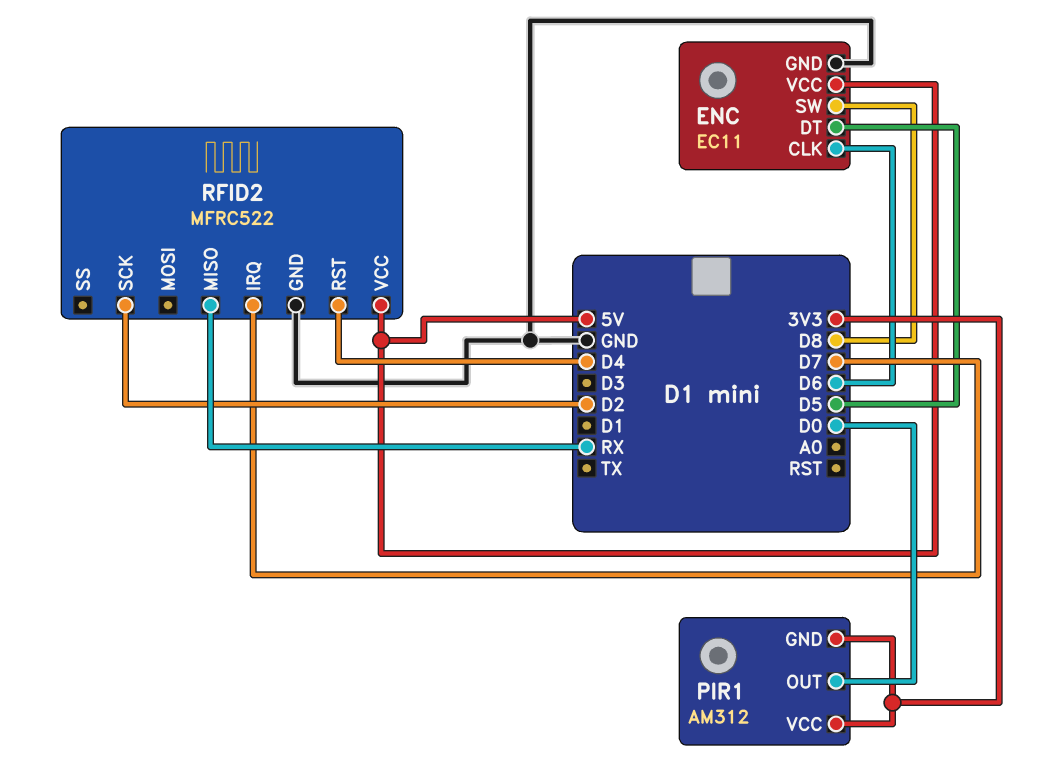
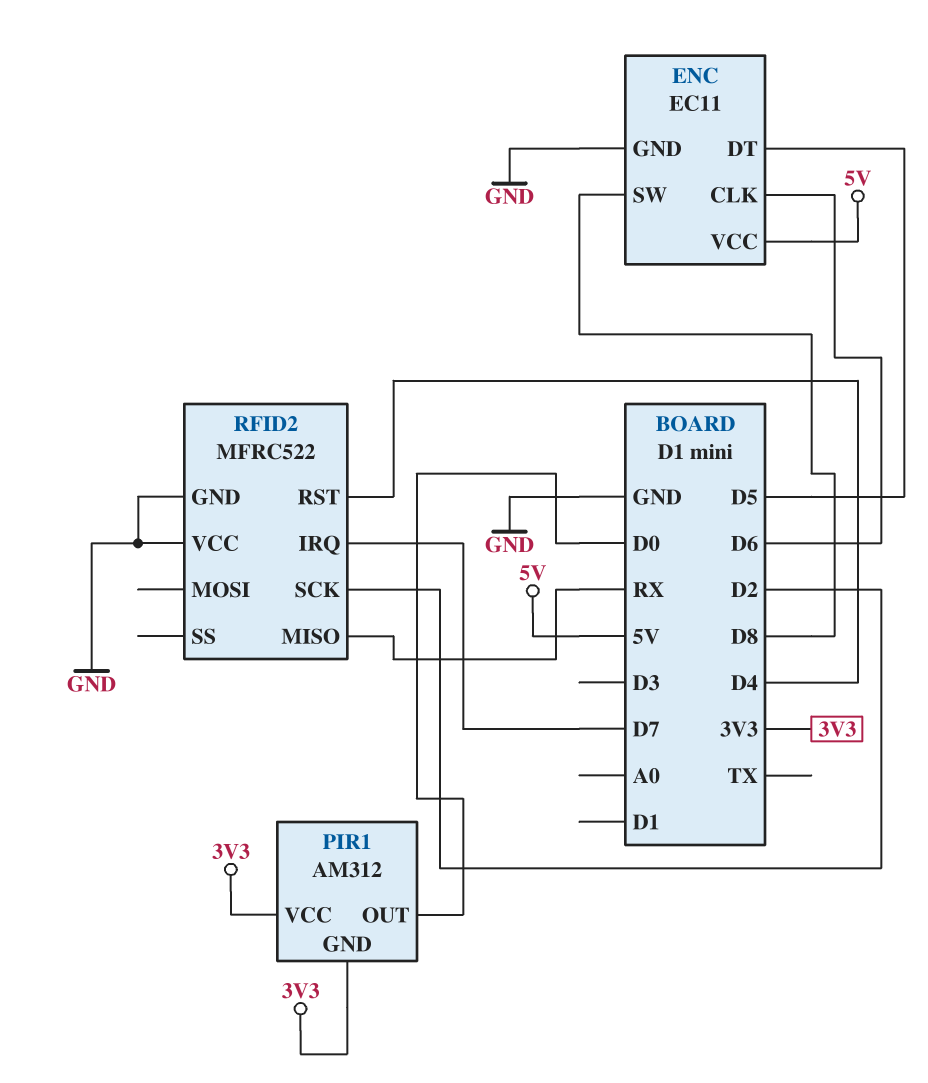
RFID2 pin VCC: 5V -> GND

